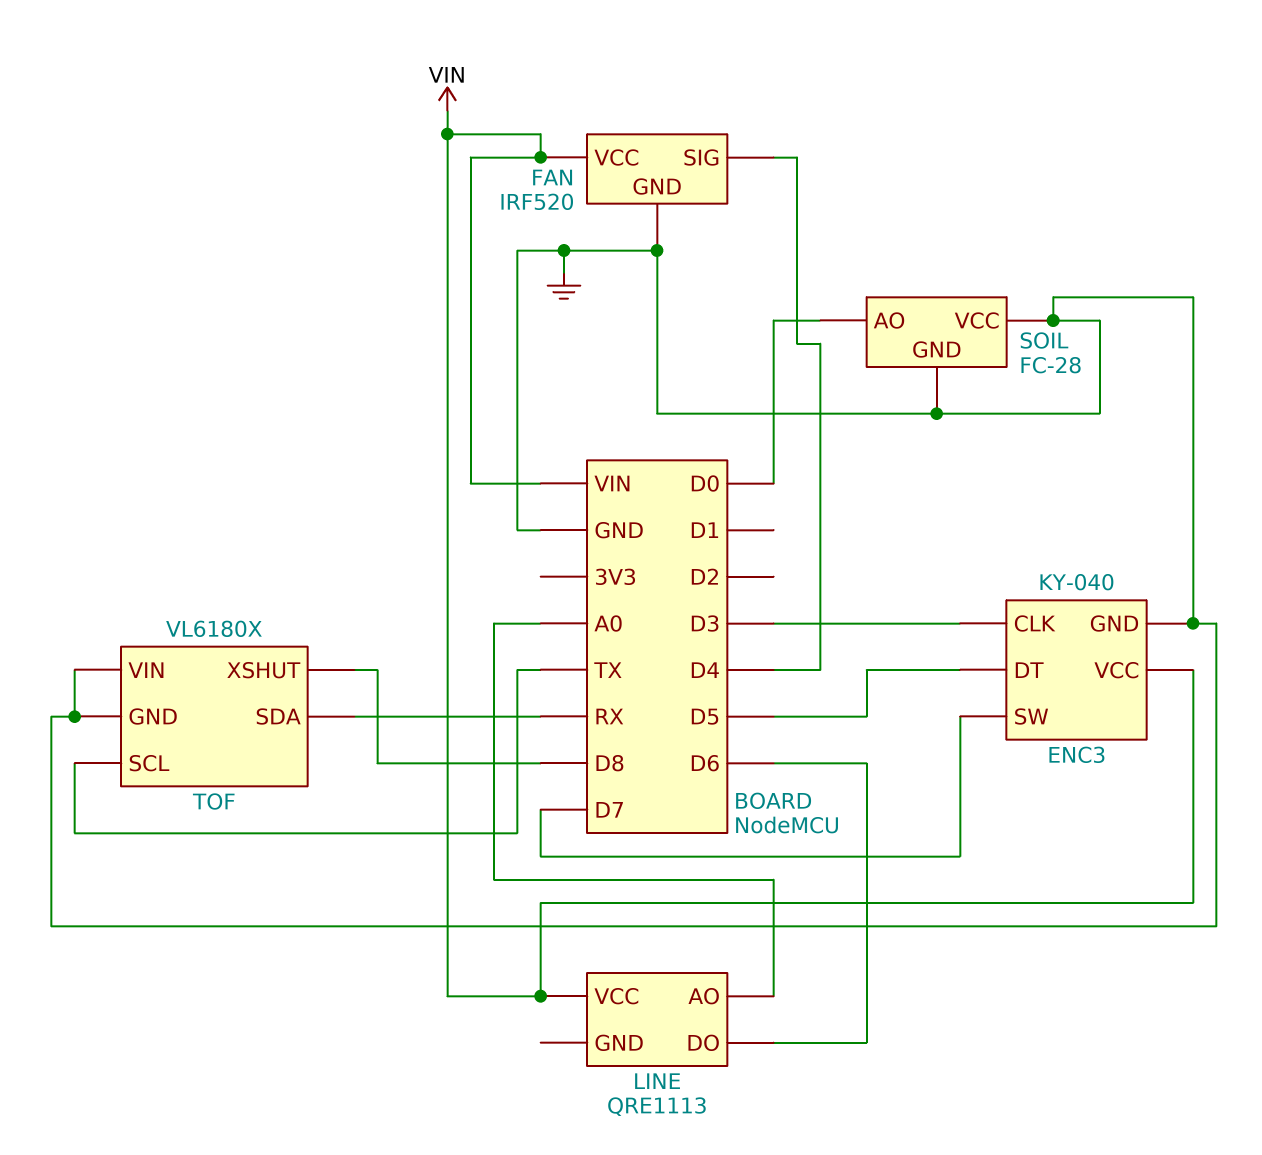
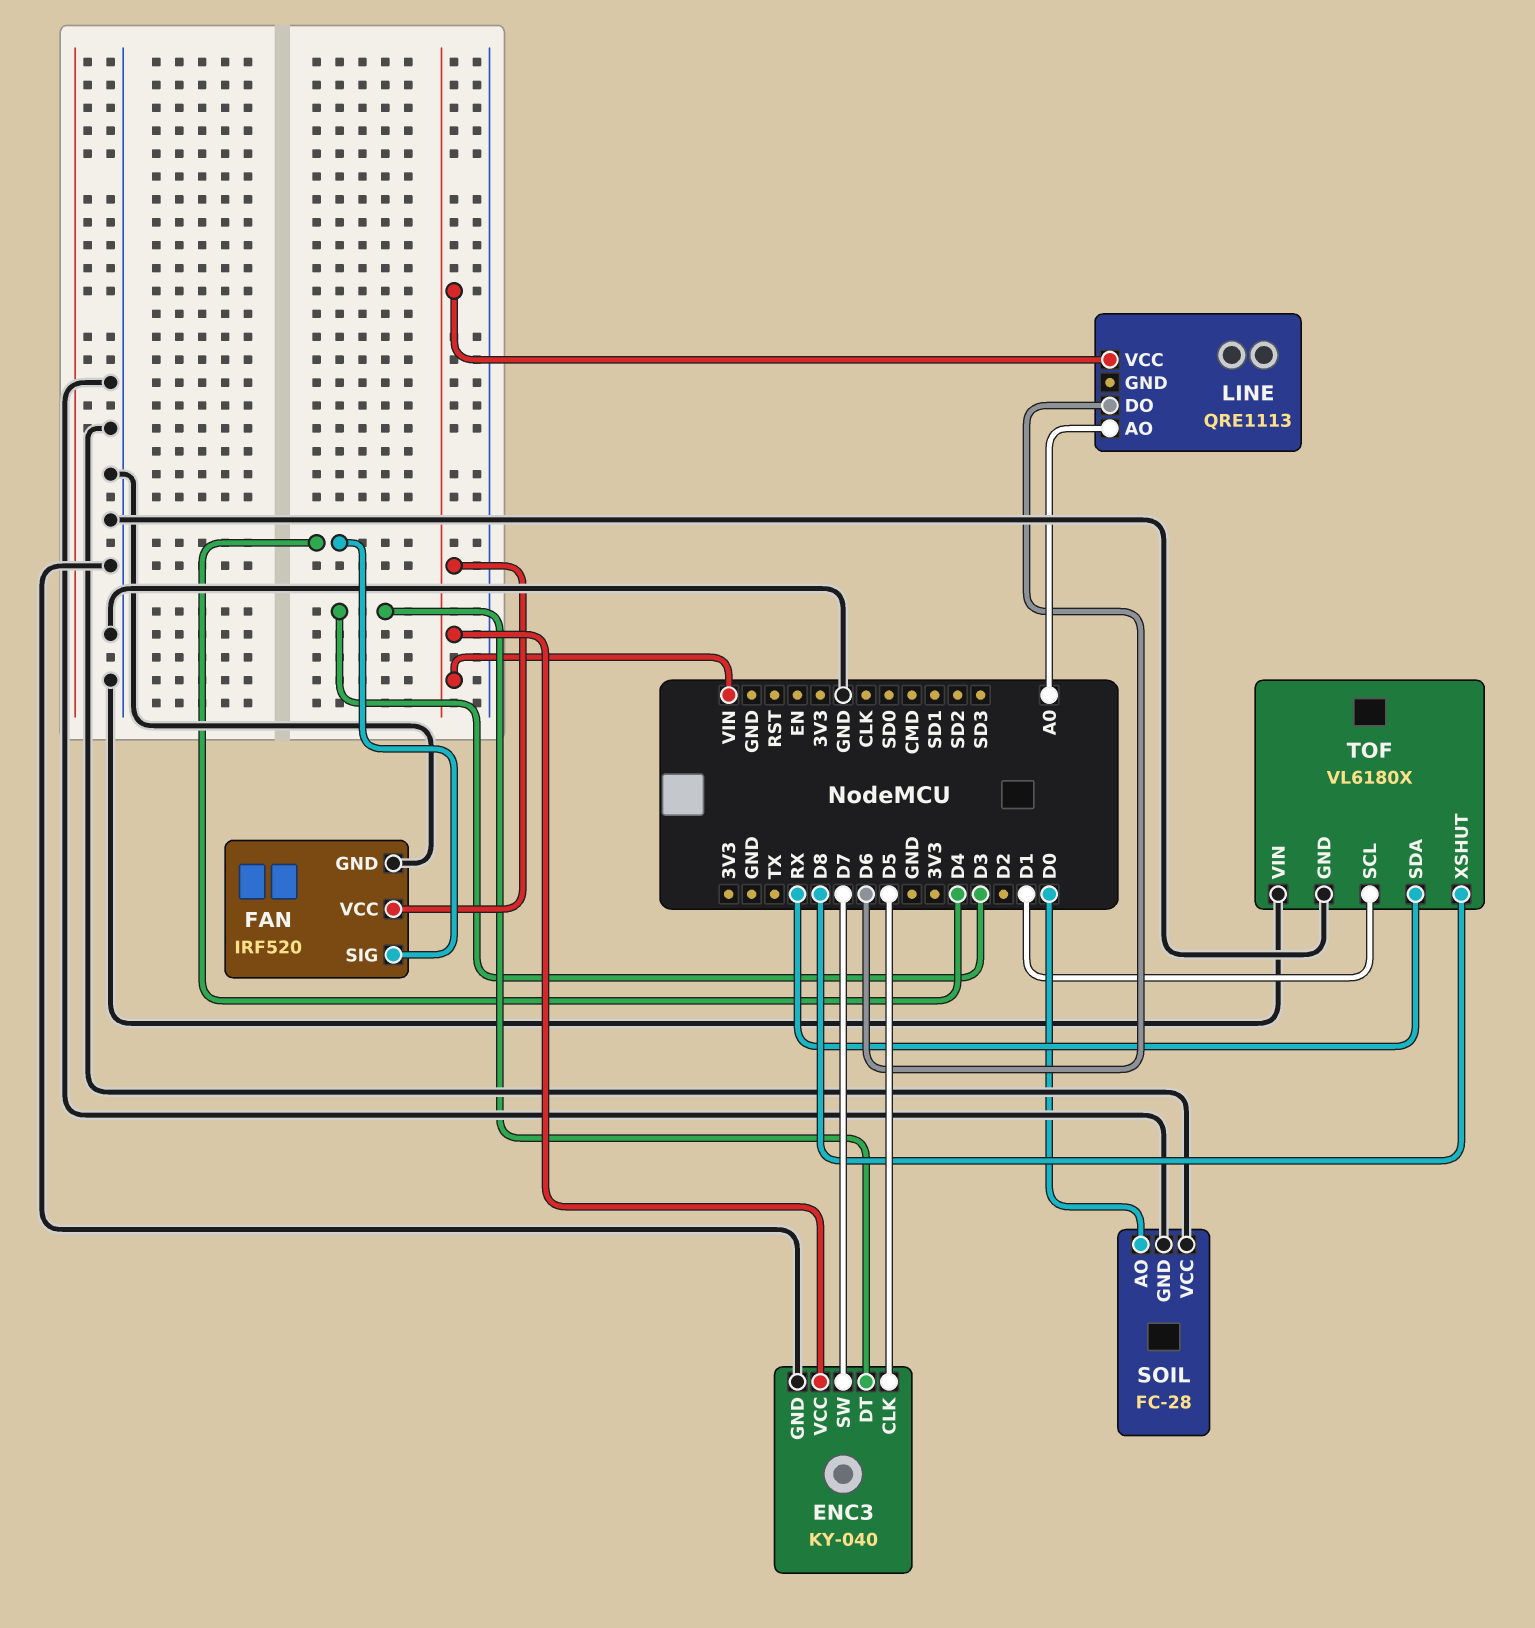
ENC3 pin CLK: D3 -> D5
ENC3 pin DT: D5 -> D3
TOF pin SCL: TX -> D1

